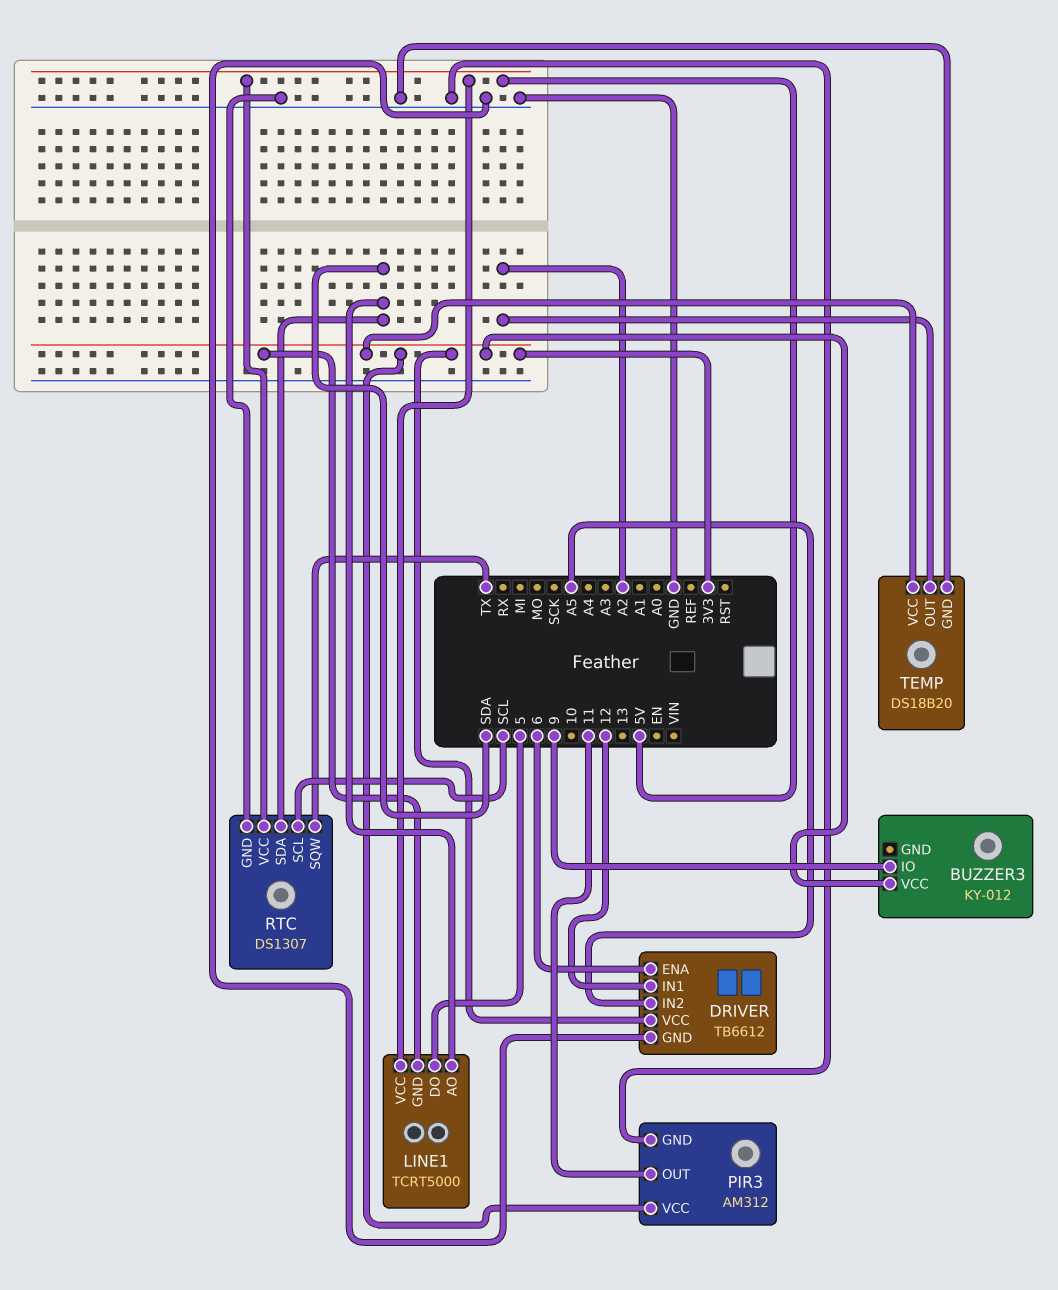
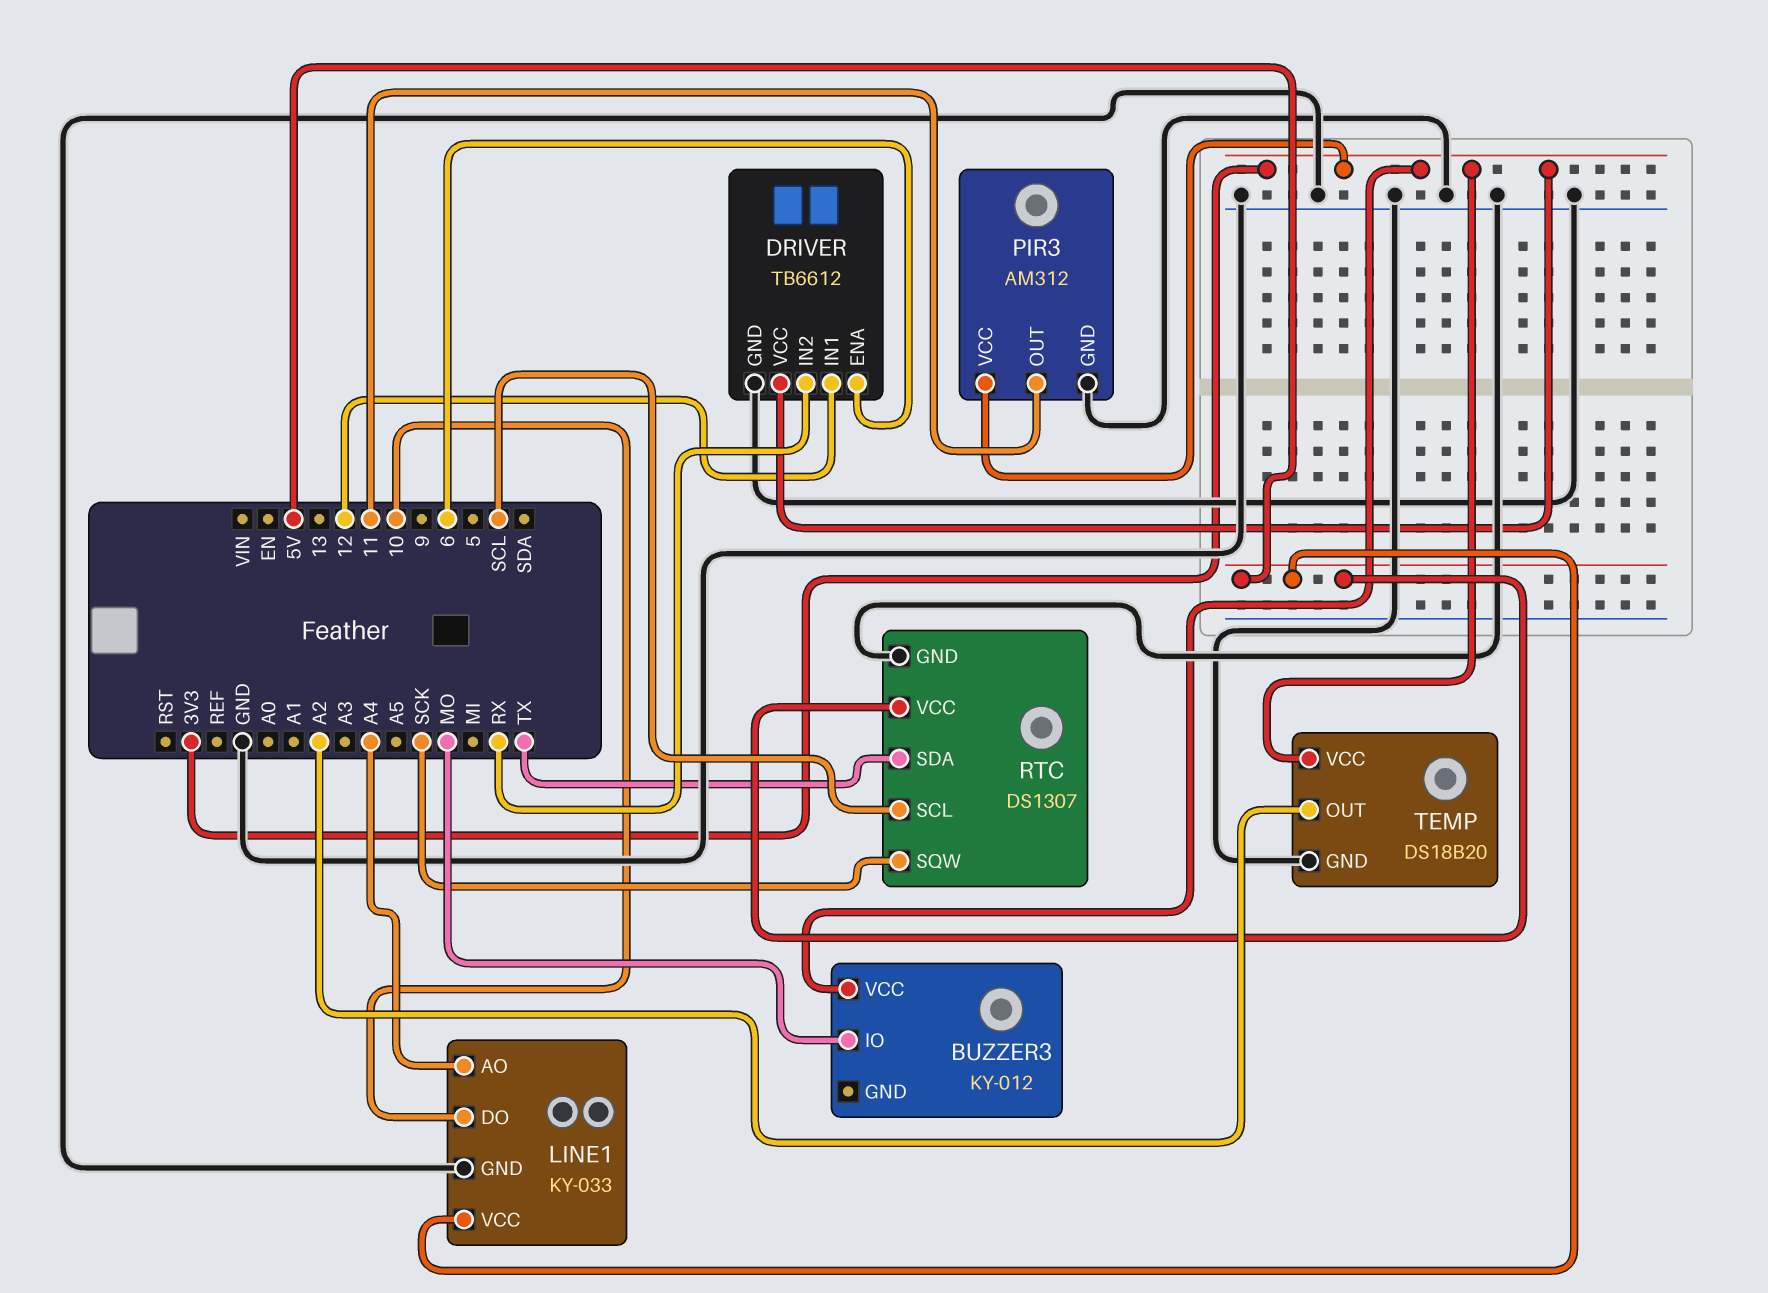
BUZZER3 pin IO: 9 -> MO
DRIVER pin IN2: A5 -> RX
LINE1: TCRT5000 -> KY-033
LINE1 pin AO: SDA -> A4
LINE1 pin DO: 5 -> 10
LINE1 pin GND: 3V3 -> GND
RTC pin SDA: SDA -> TX
RTC pin SQW: TX -> SCK

